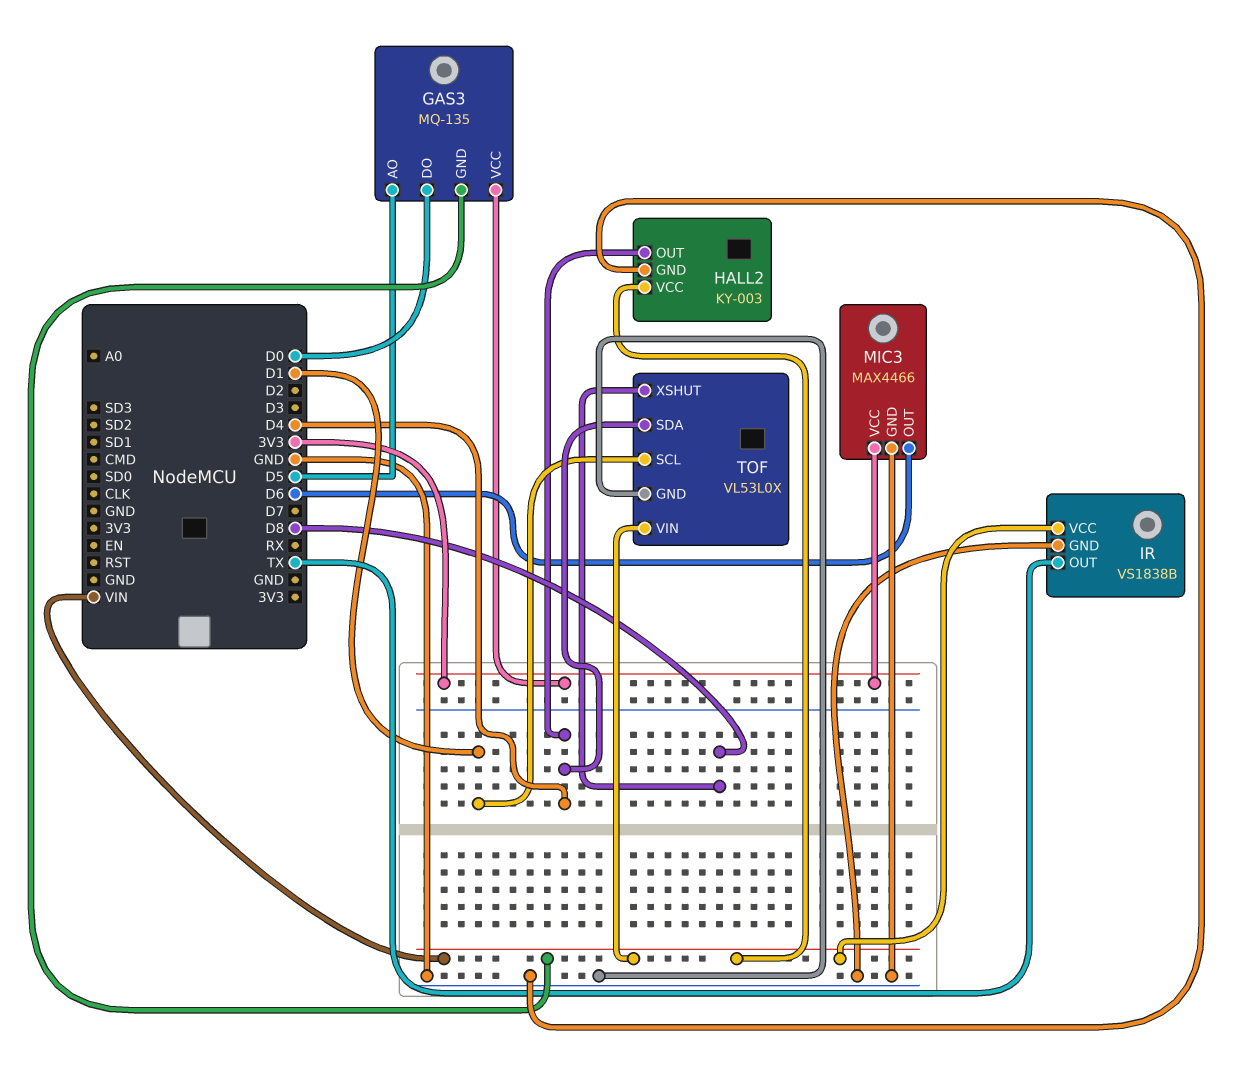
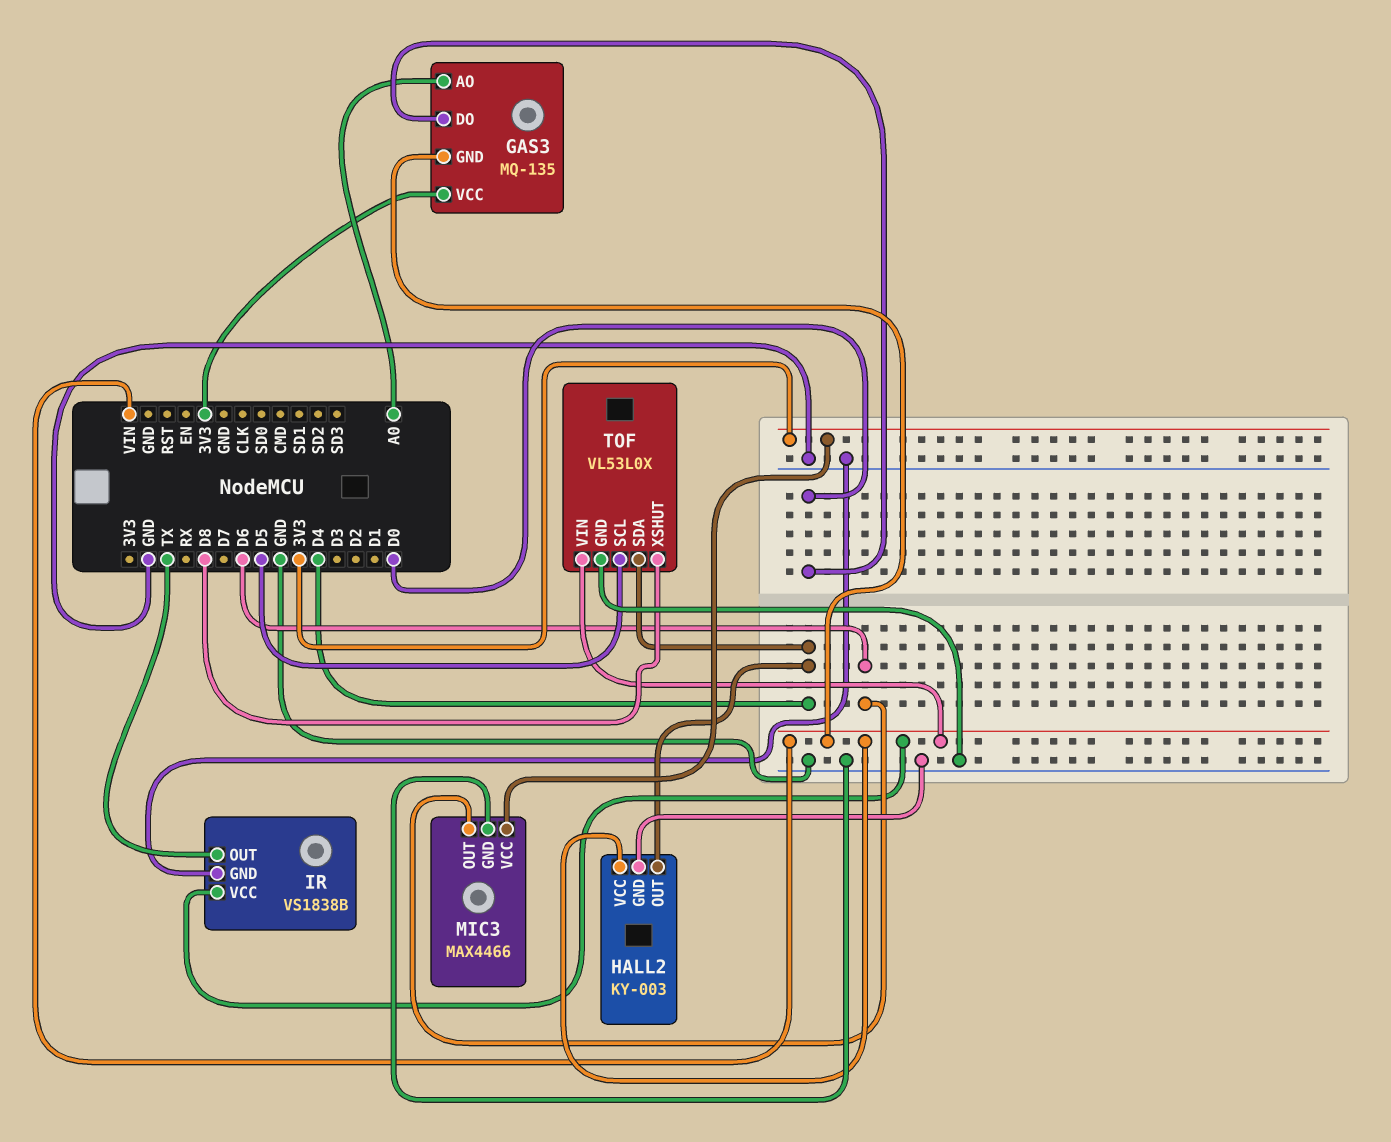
GAS3 pin AO: D5 -> A0
TOF pin SCL: D1 -> D5

